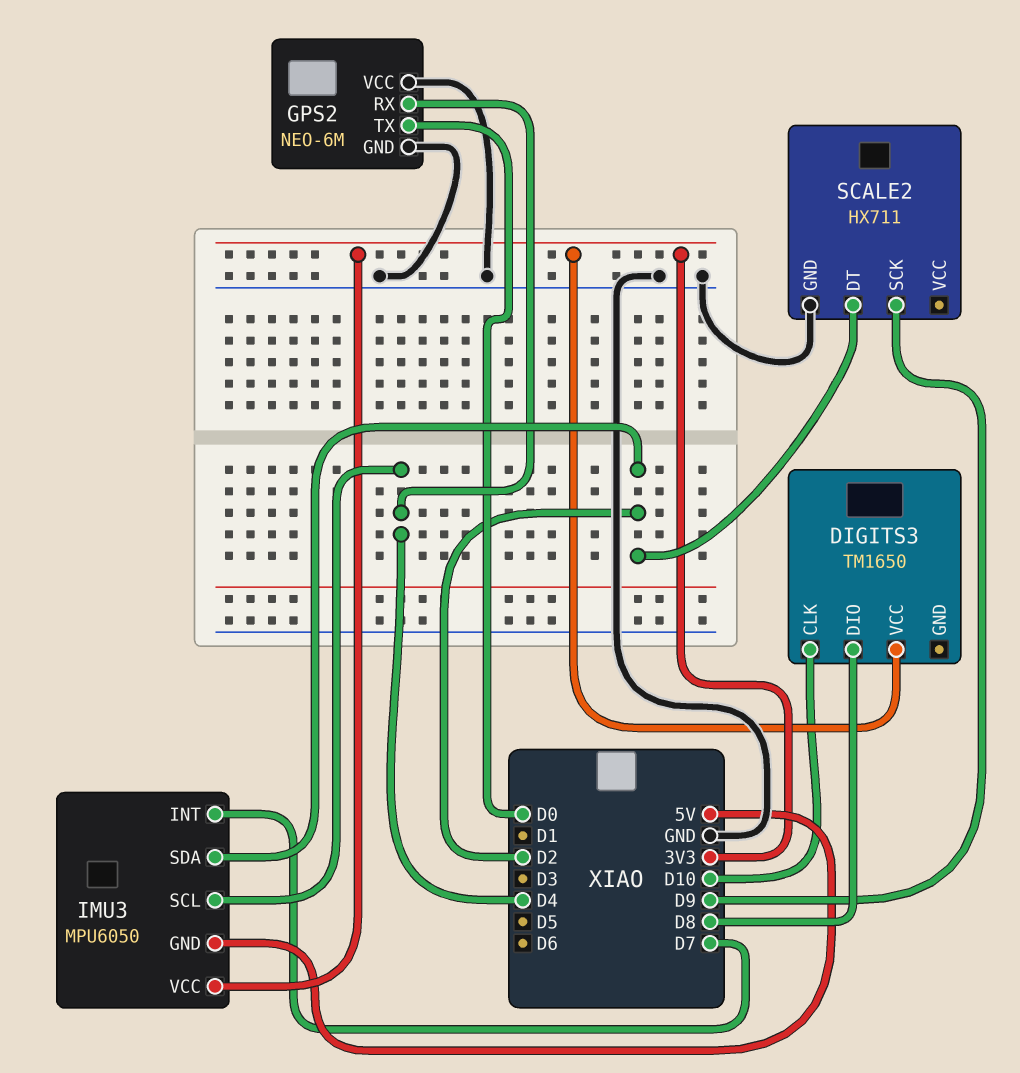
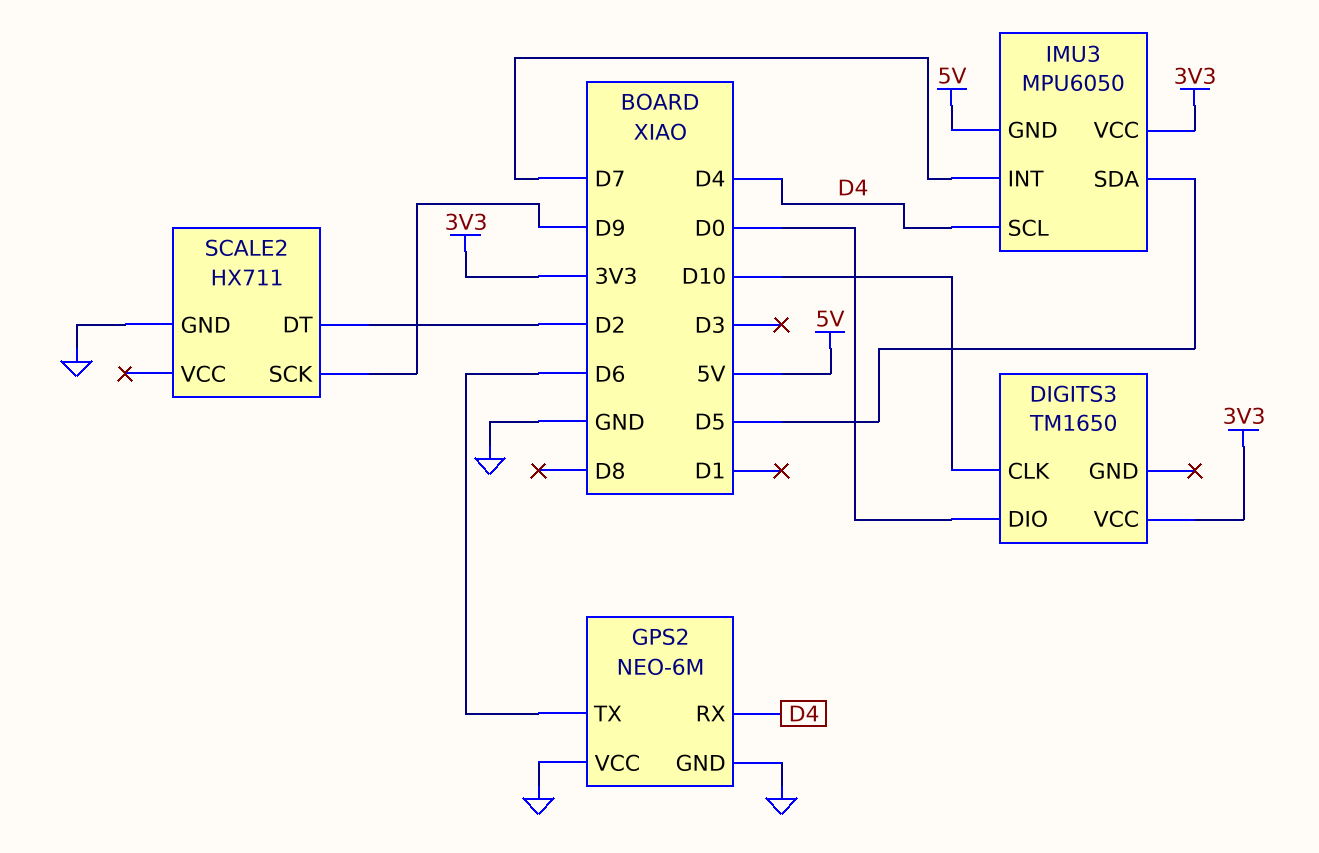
DIGITS3 pin DIO: D8 -> D0
GPS2 pin TX: D0 -> D6
IMU3 pin SDA: D2 -> D5

